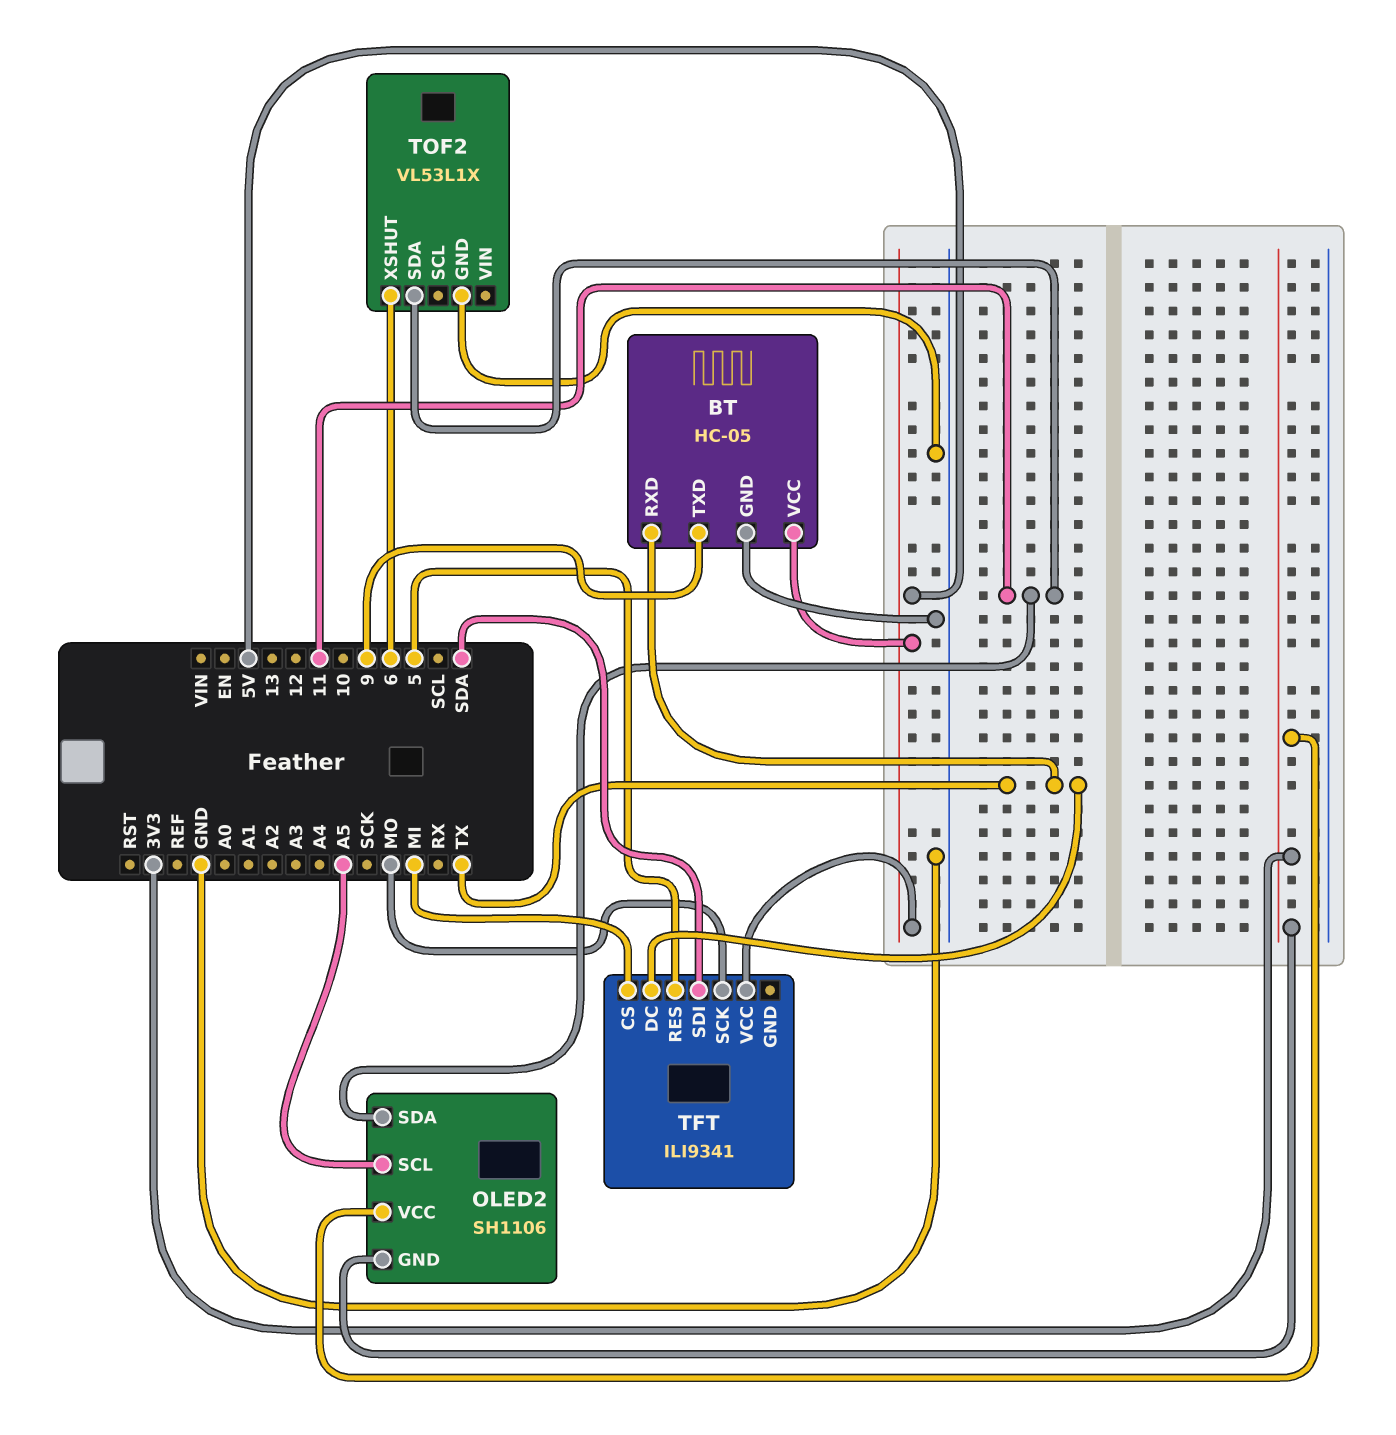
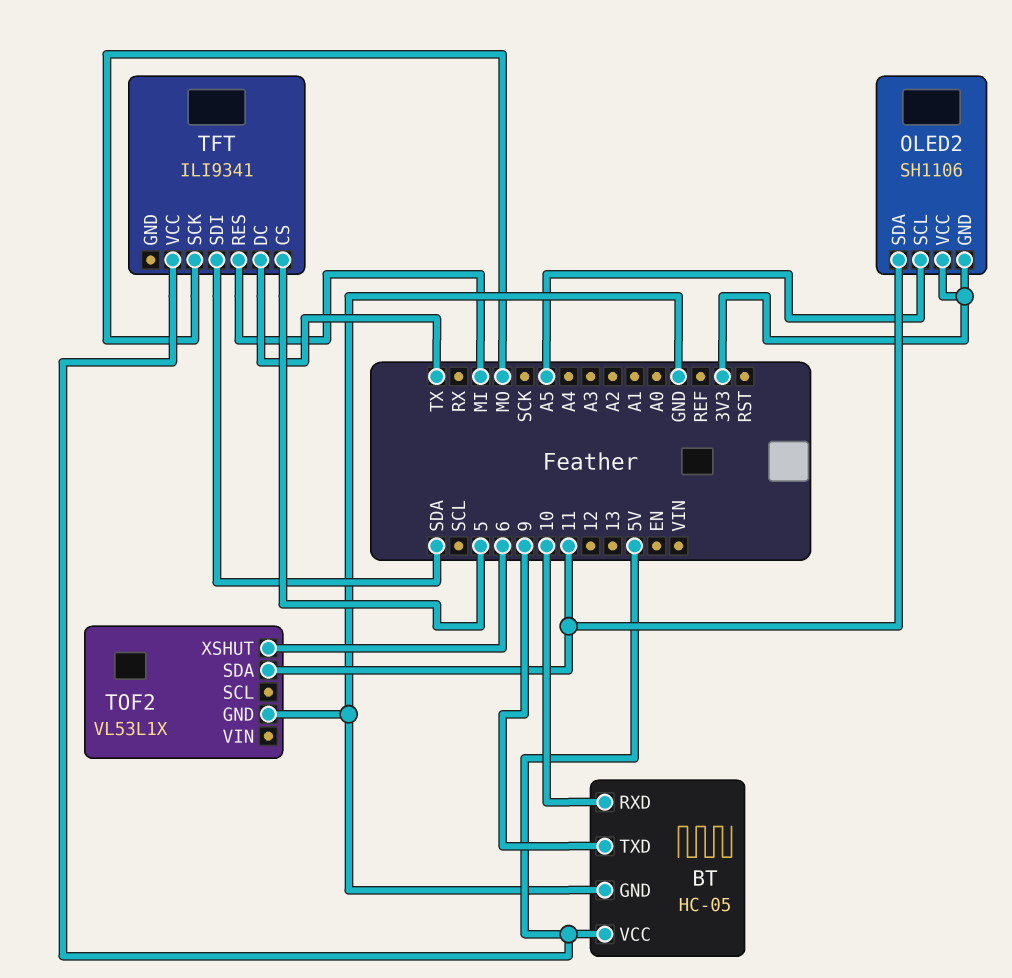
BT pin RXD: TX -> 10
TFT pin CS: MI -> 5
TFT pin RES: 5 -> MI

